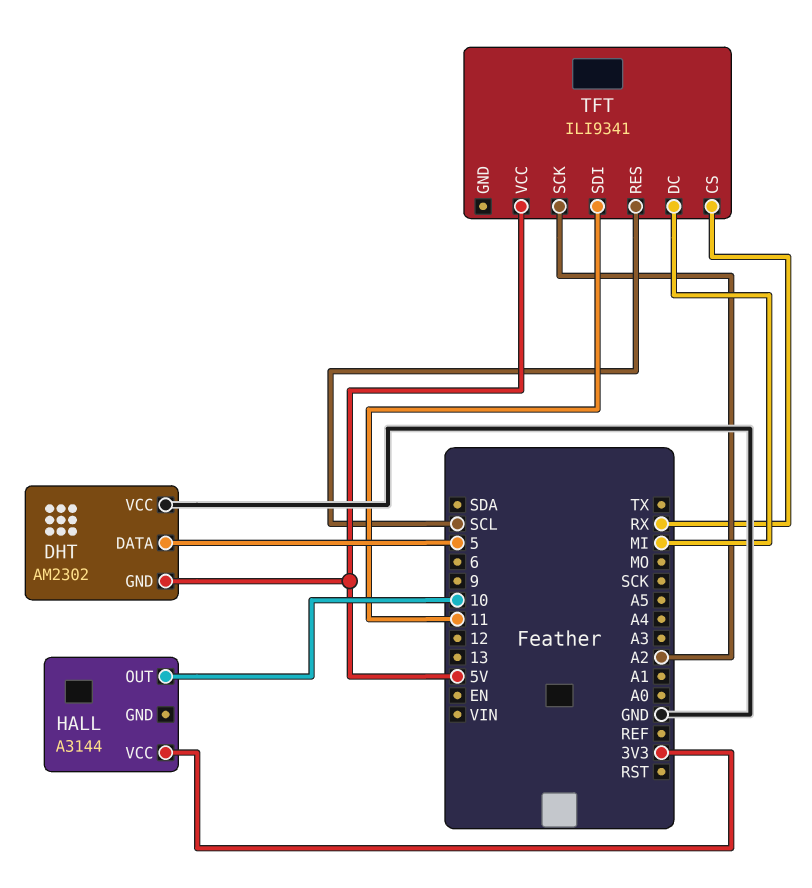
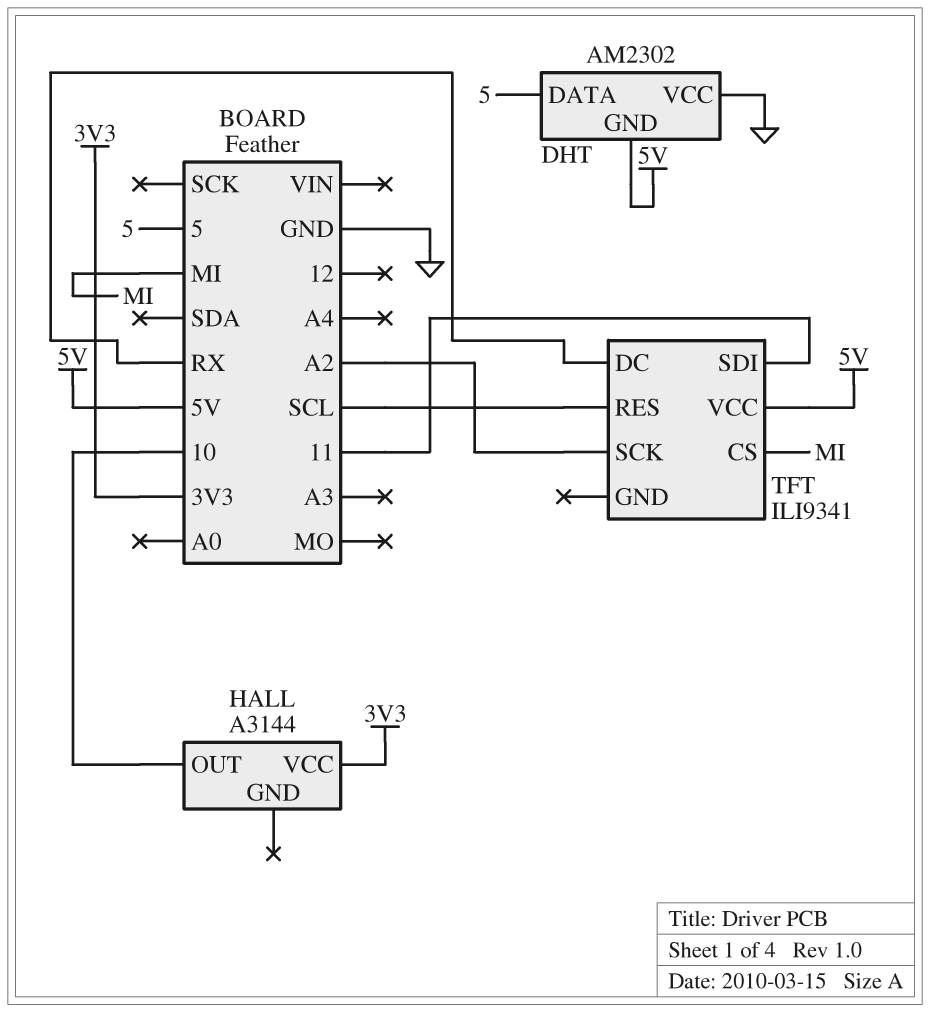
TFT pin CS: RX -> MI
TFT pin DC: MI -> RX

